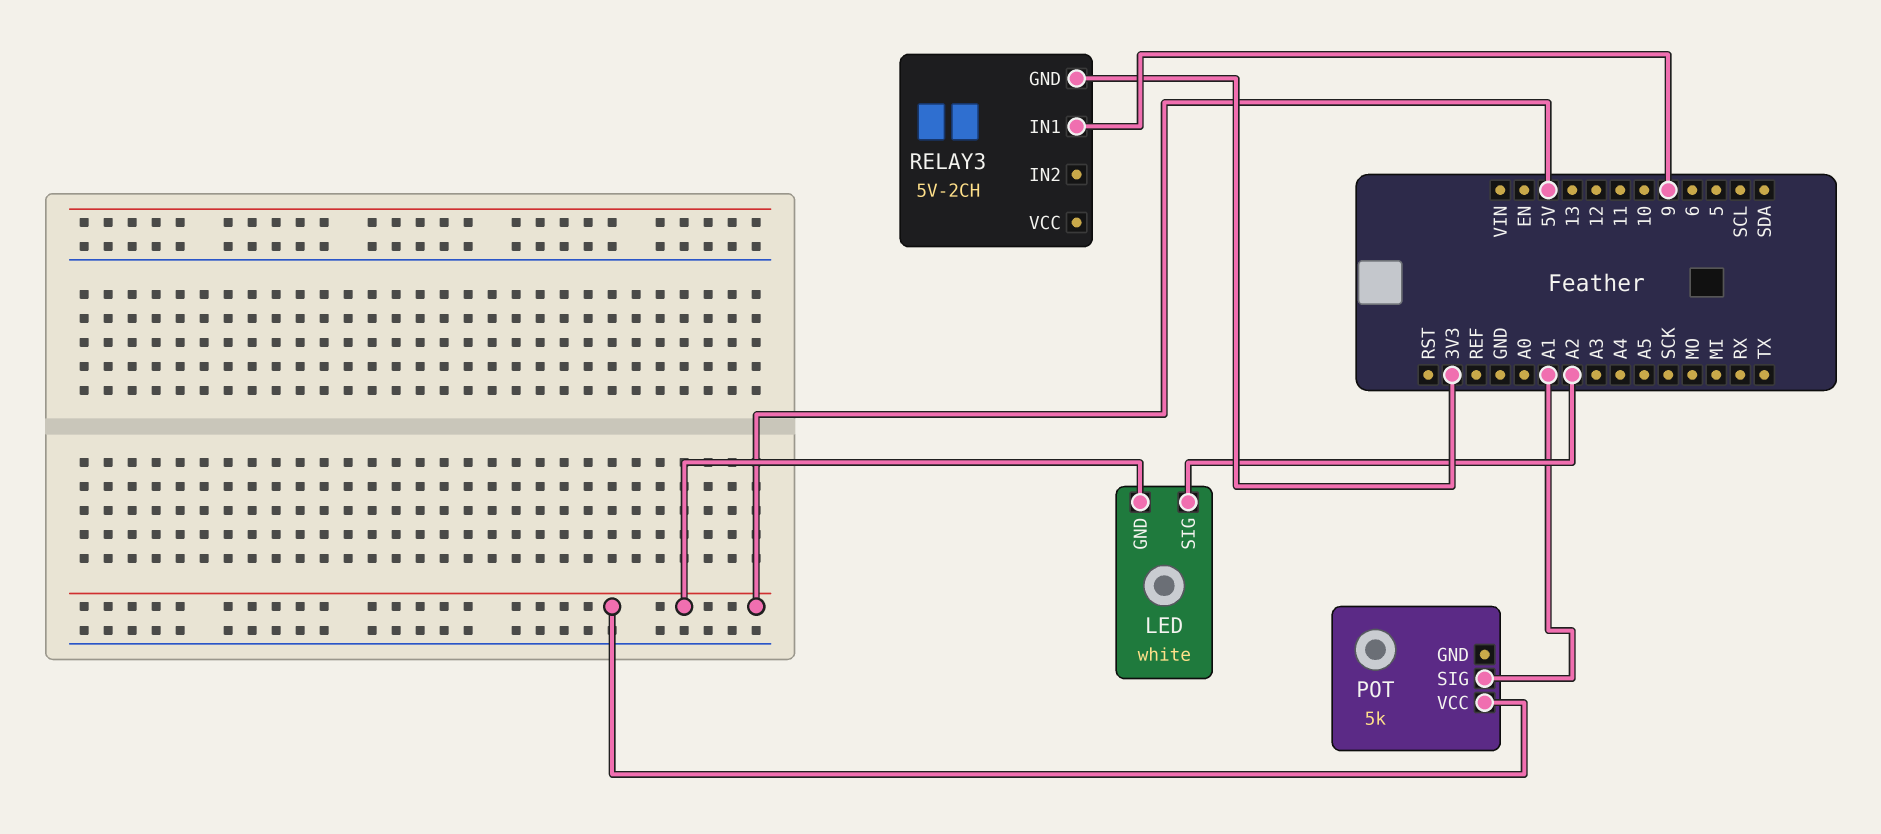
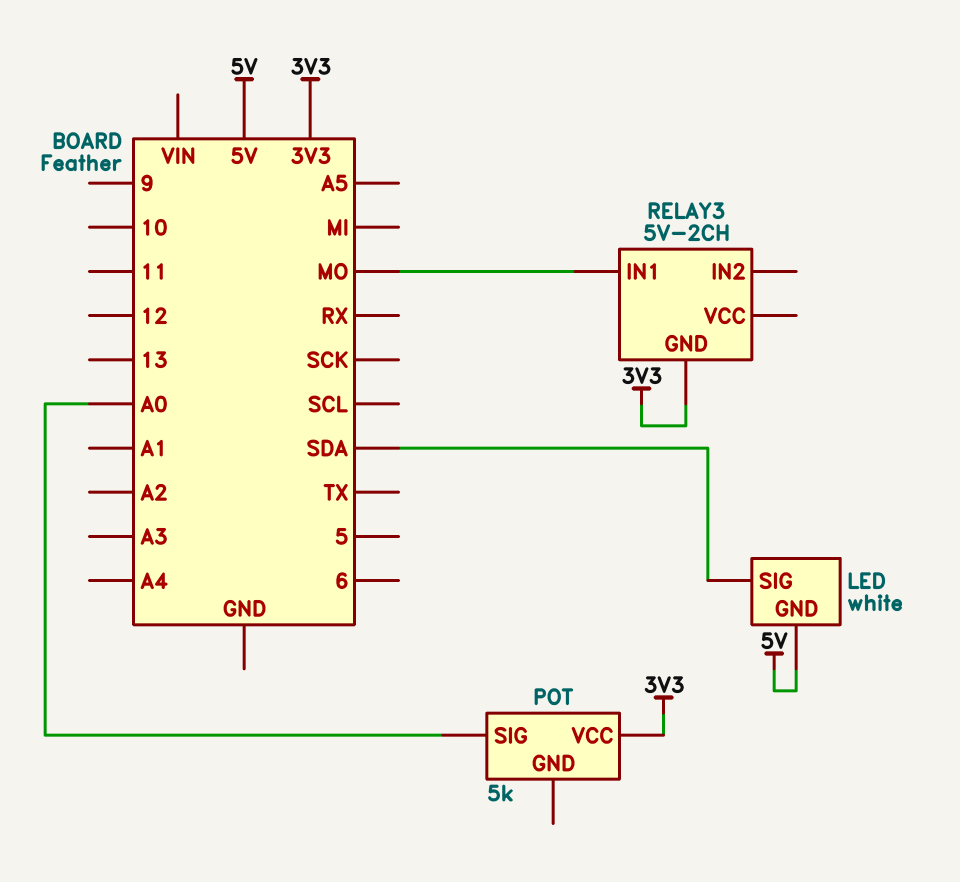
LED pin SIG: A2 -> SDA
POT pin SIG: A1 -> A0
POT pin VCC: 5V -> 3V3
RELAY3 pin IN1: 9 -> MO

